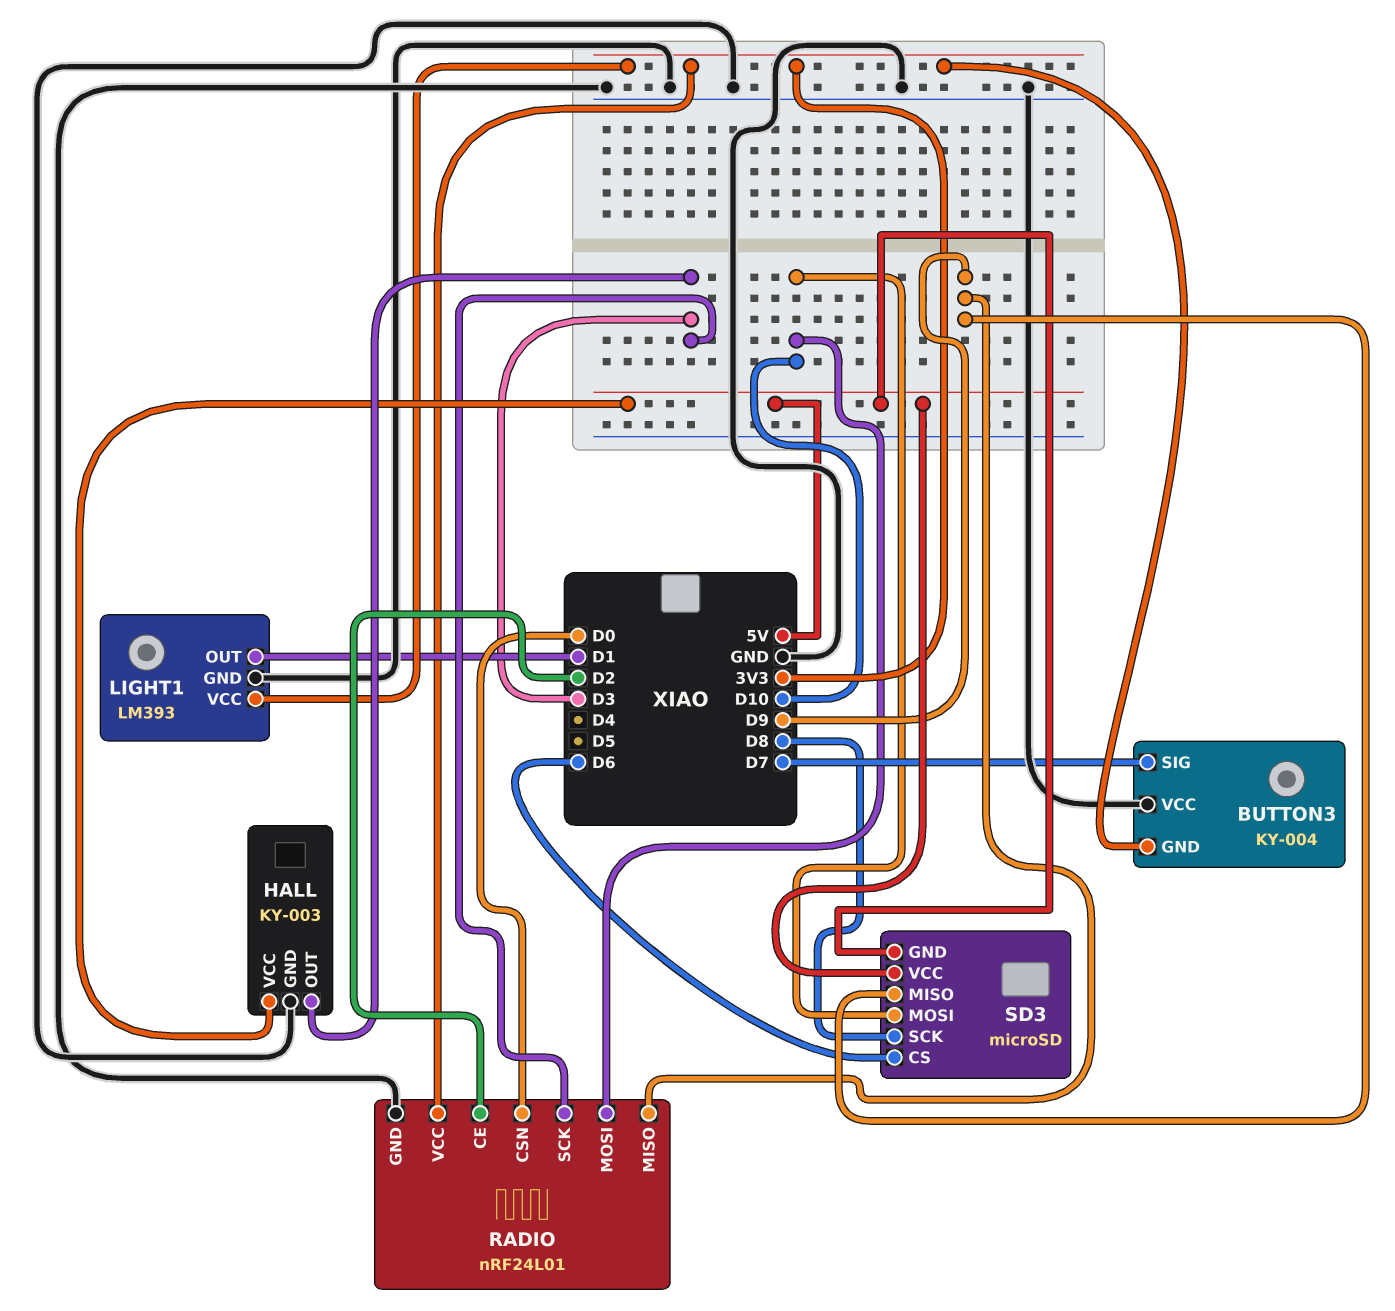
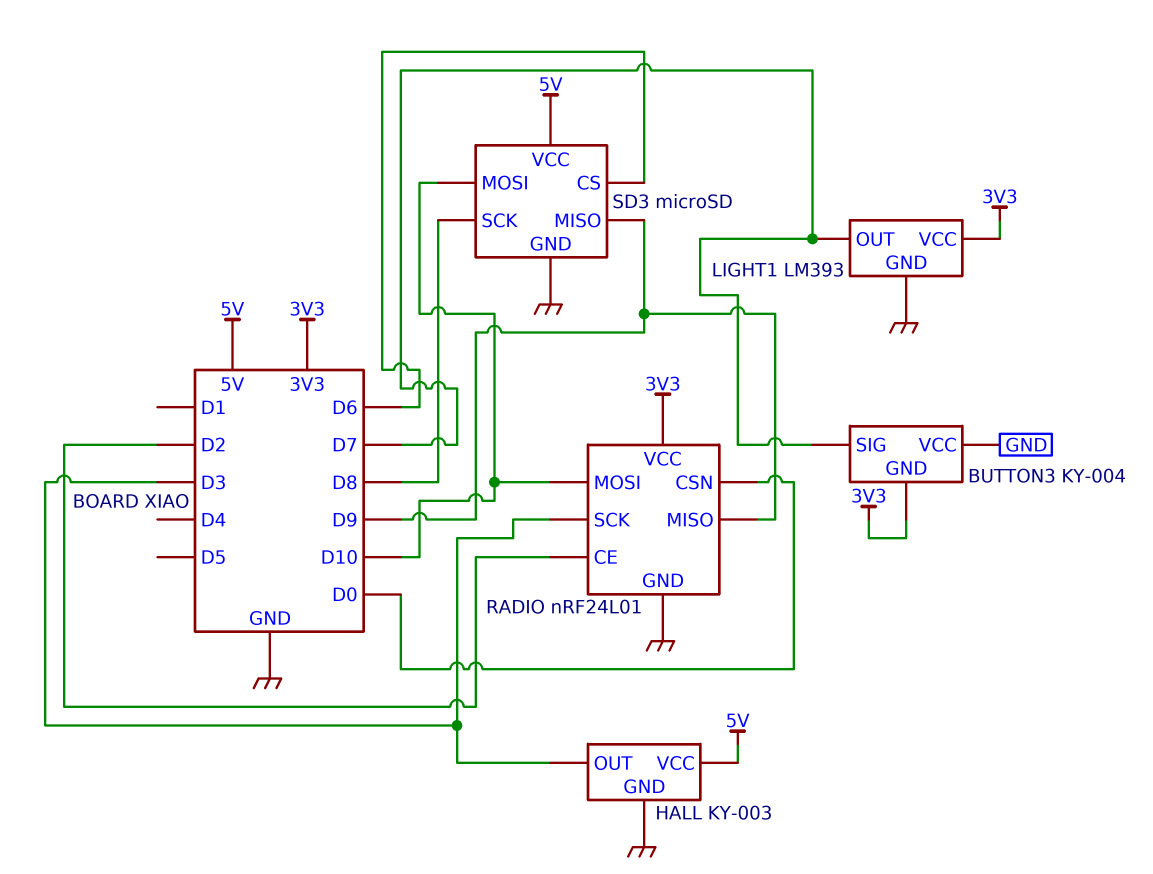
LIGHT1 pin OUT: D1 -> D7
SD3 pin GND: 5V -> GND

